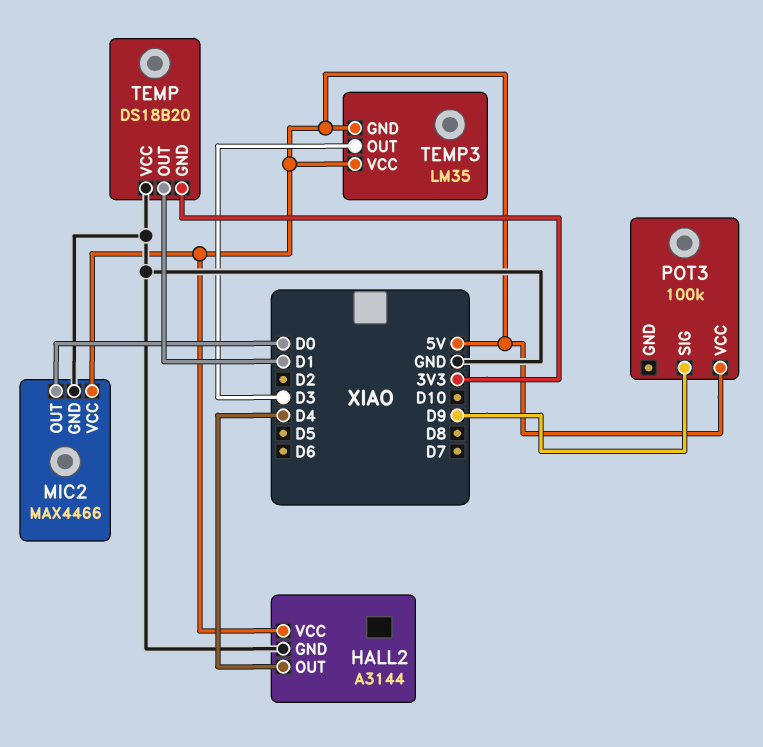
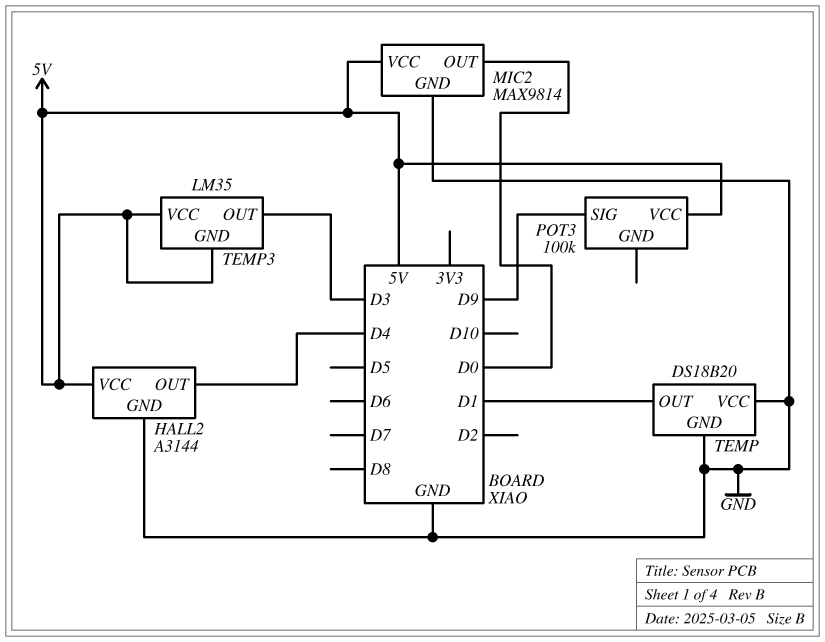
MIC2: MAX4466 -> MAX9814
TEMP pin GND: 3V3 -> GND

